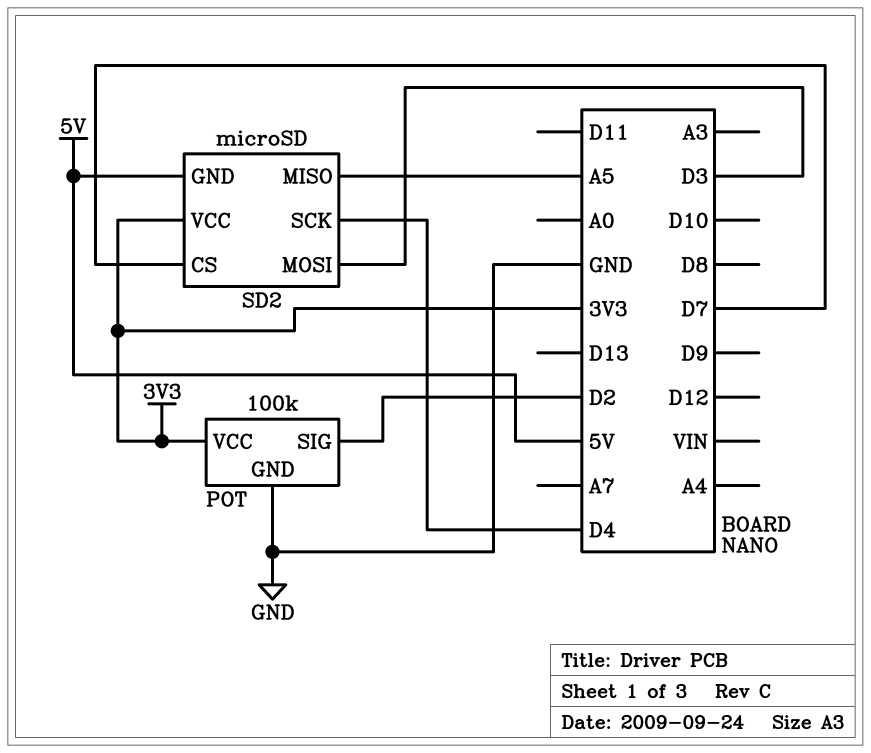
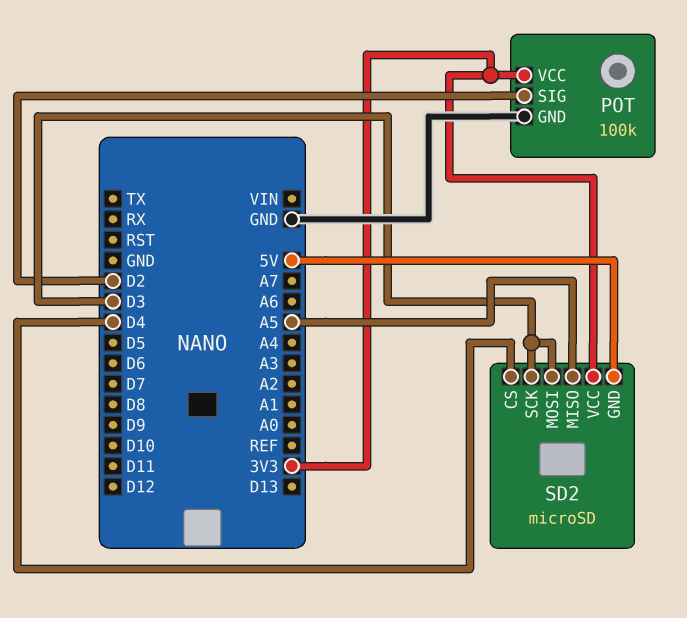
SD2 pin CS: D7 -> D4
SD2 pin SCK: D4 -> D3

